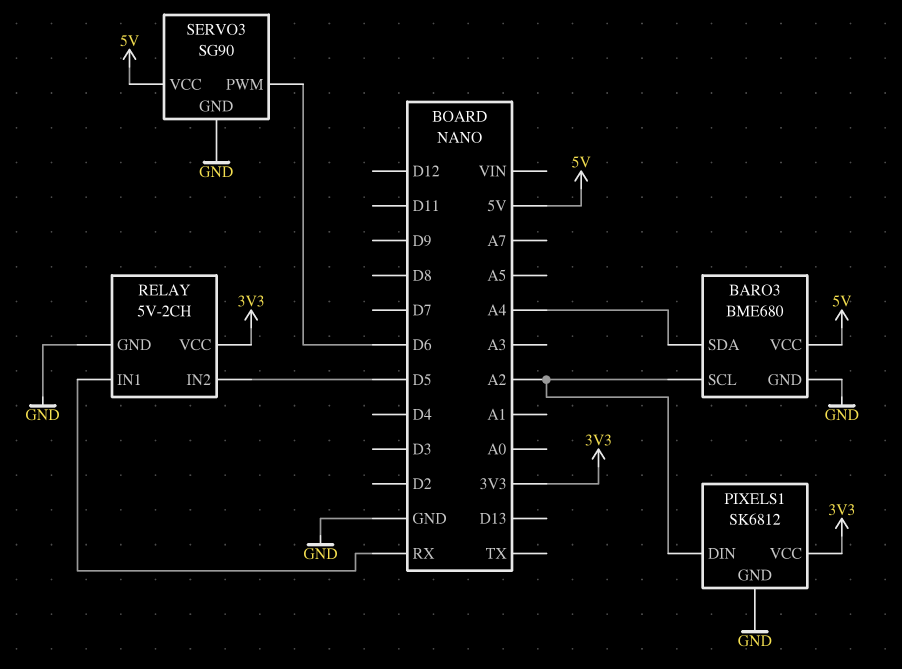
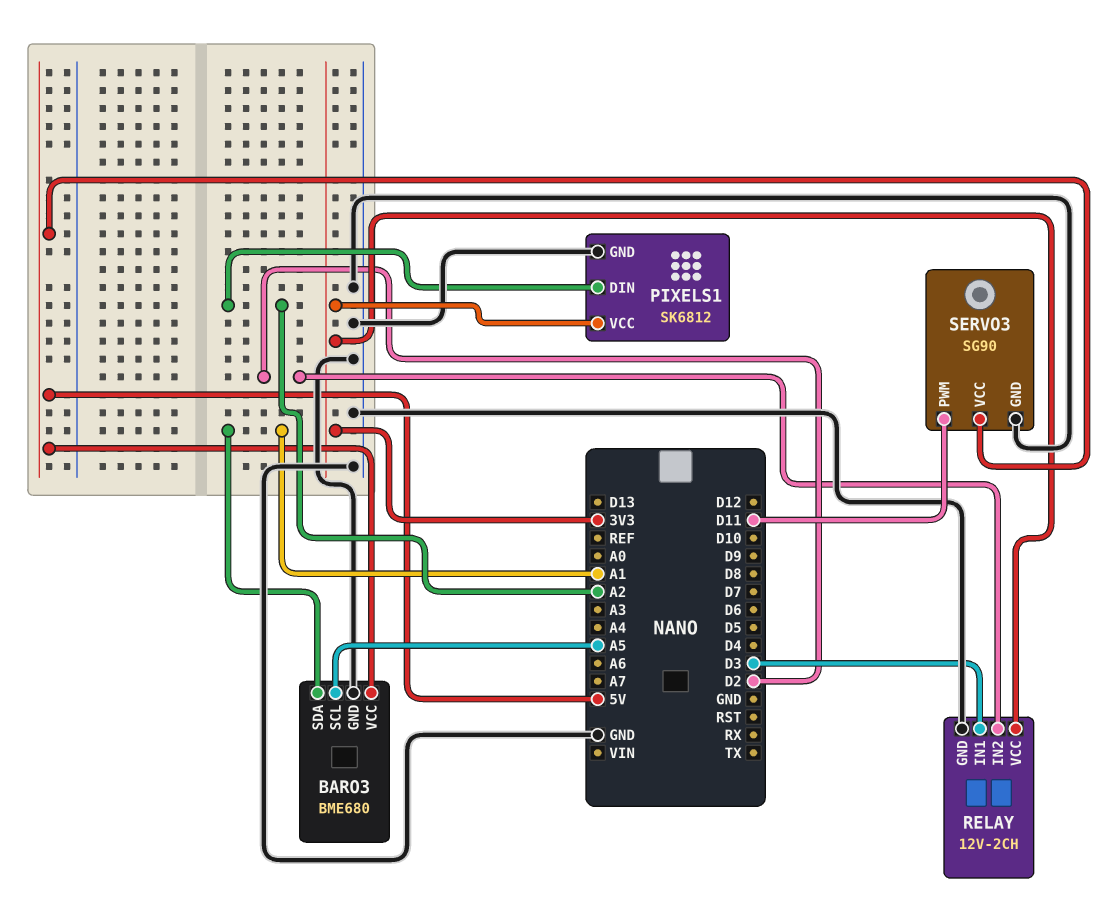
BARO3 pin SCL: A2 -> A5
BARO3 pin SDA: A4 -> A1
RELAY: 5V-2CH -> 12V-2CH
RELAY pin IN1: RX -> D3
RELAY pin IN2: D5 -> D2
SERVO3 pin PWM: D6 -> D11

